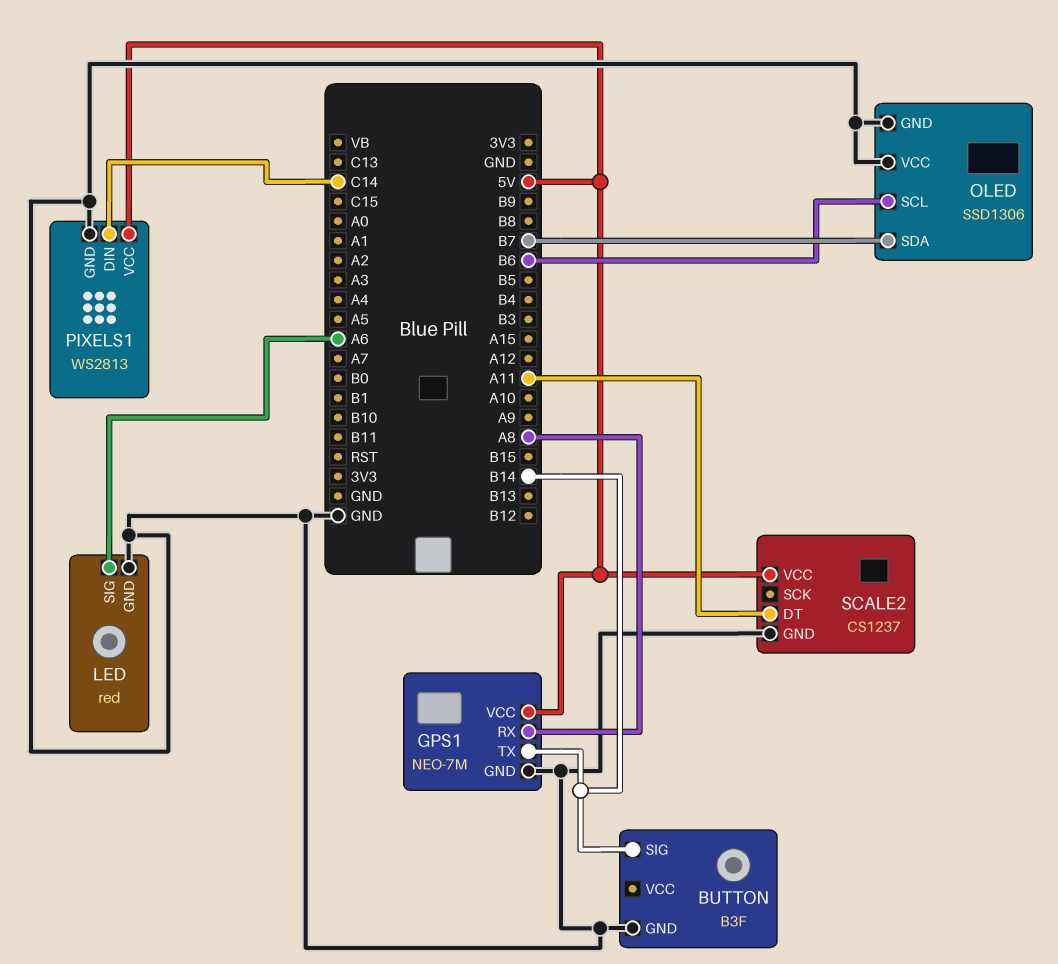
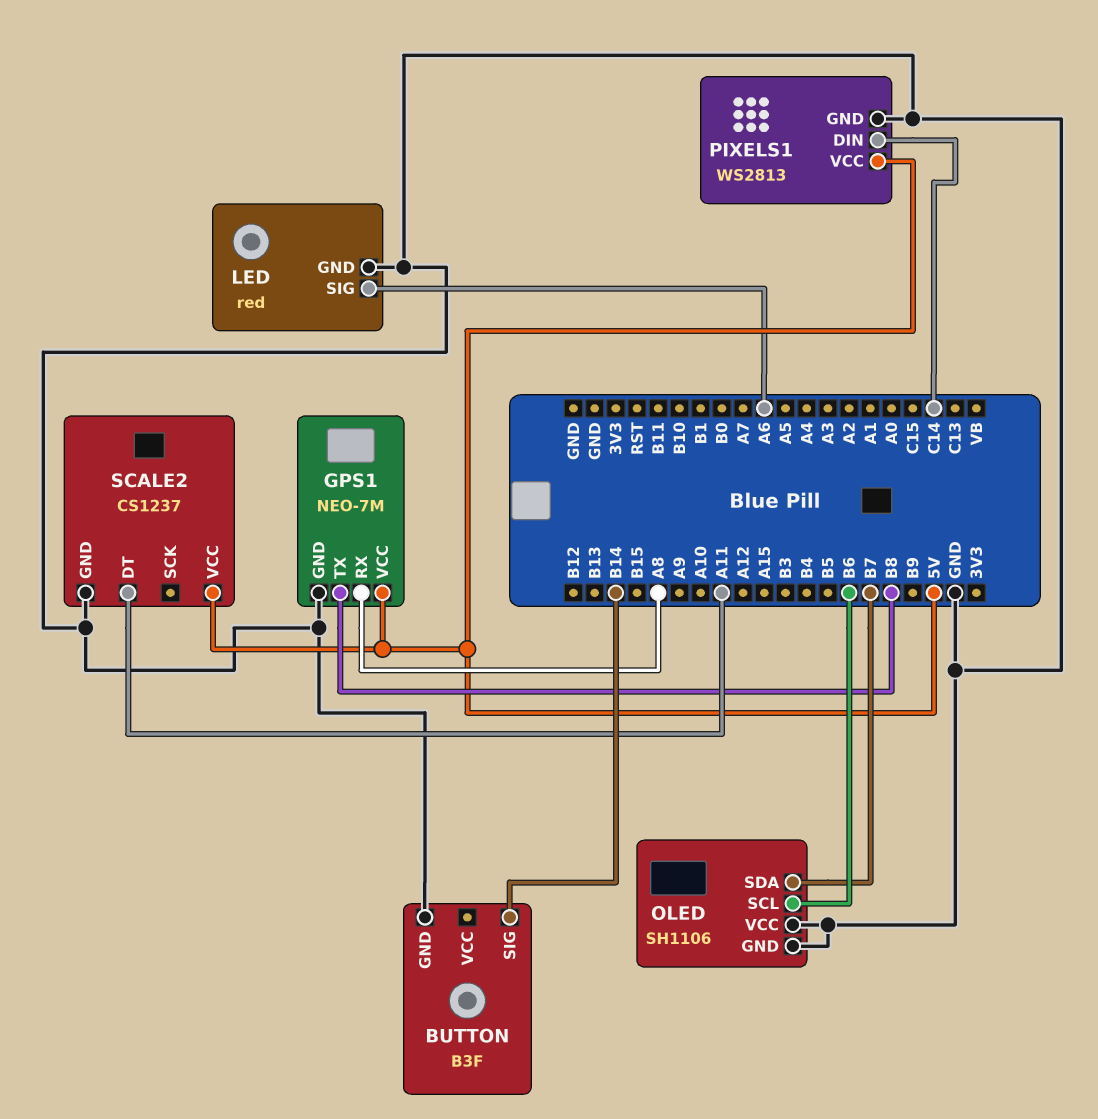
GPS1 pin TX: B14 -> B8
OLED: SSD1306 -> SH1106

